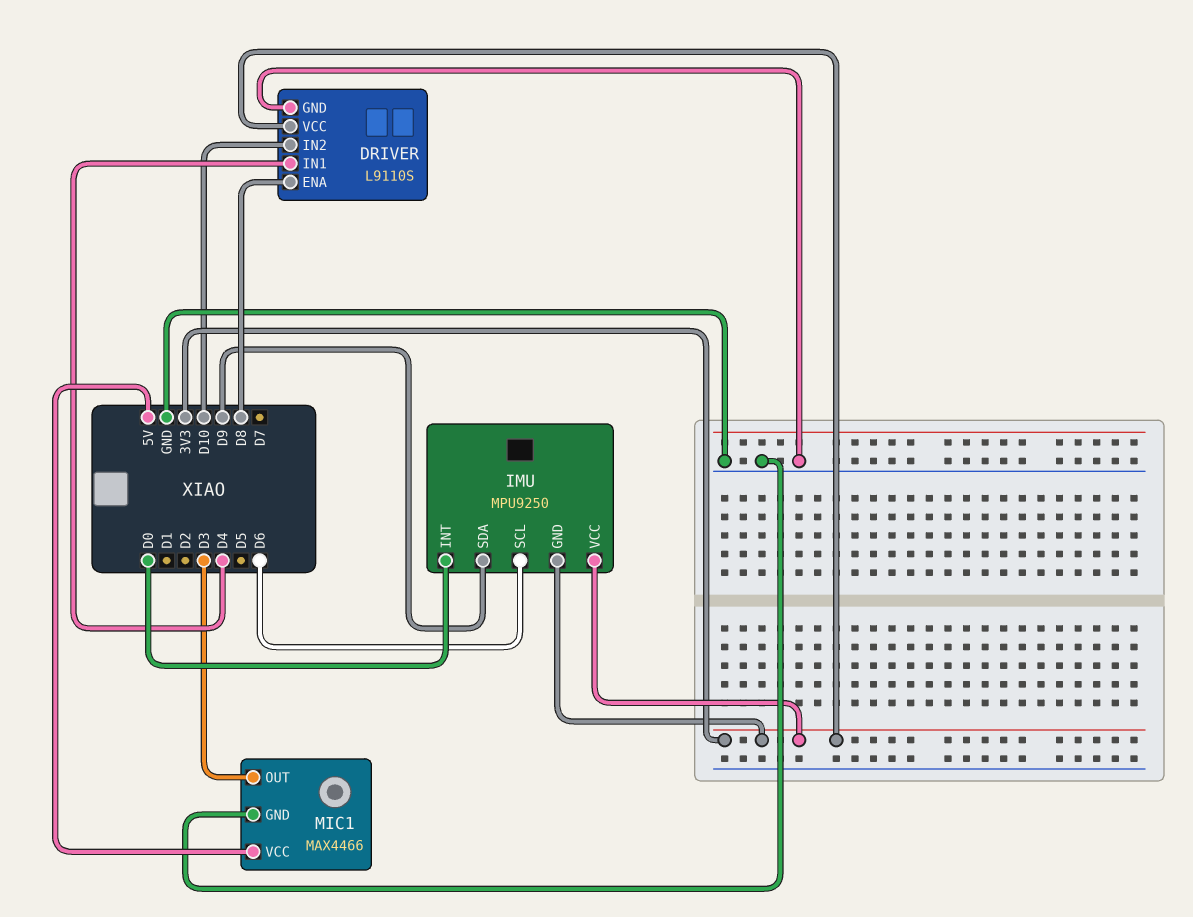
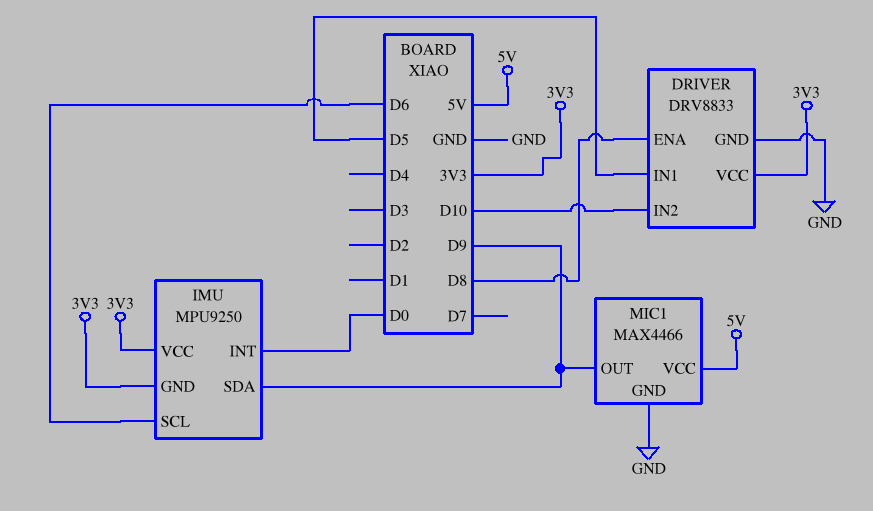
DRIVER: L9110S -> DRV8833
DRIVER pin IN1: D4 -> D5
MIC1 pin OUT: D3 -> D9

